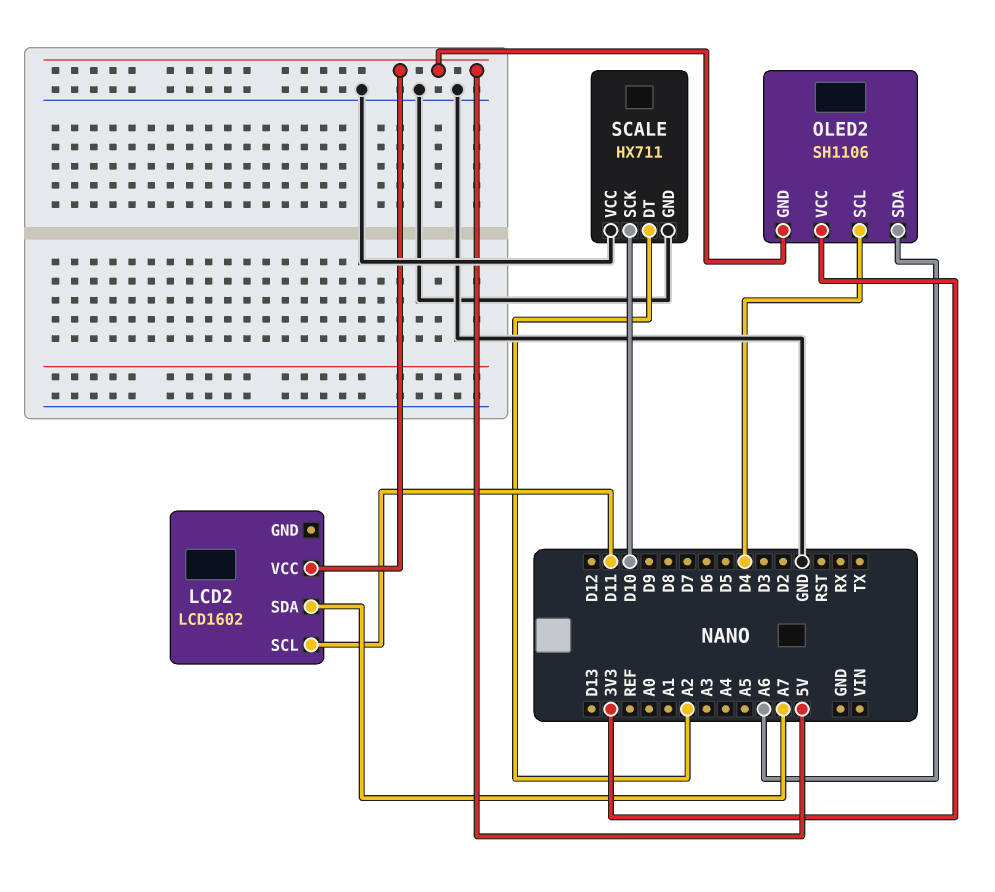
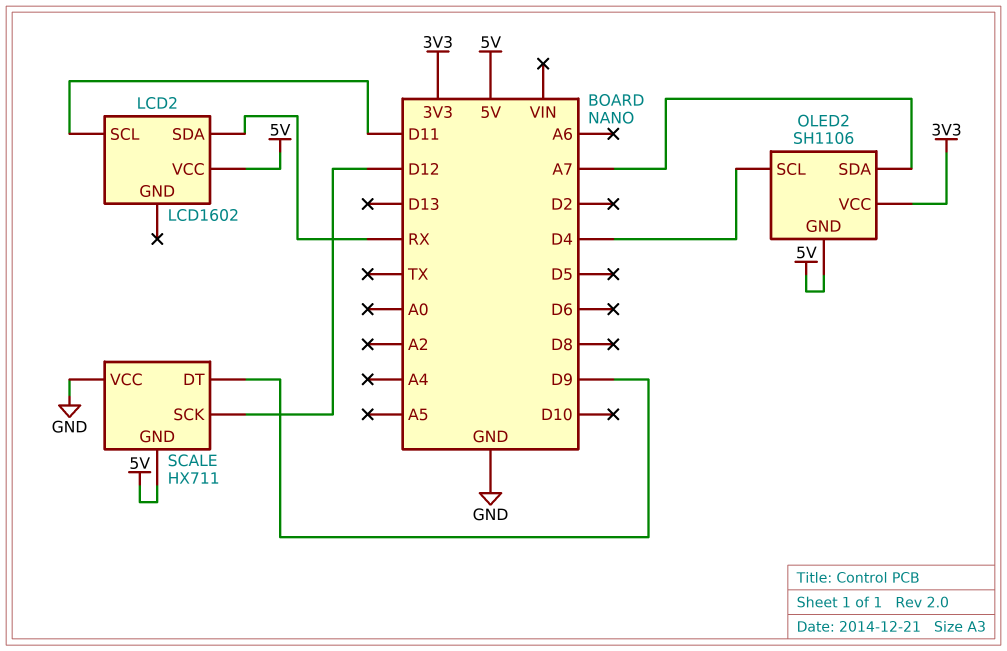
LCD2 pin SDA: A7 -> RX
OLED2 pin SDA: A6 -> A7
SCALE pin DT: A2 -> D9
SCALE pin GND: GND -> 5V
SCALE pin SCK: D10 -> D12

